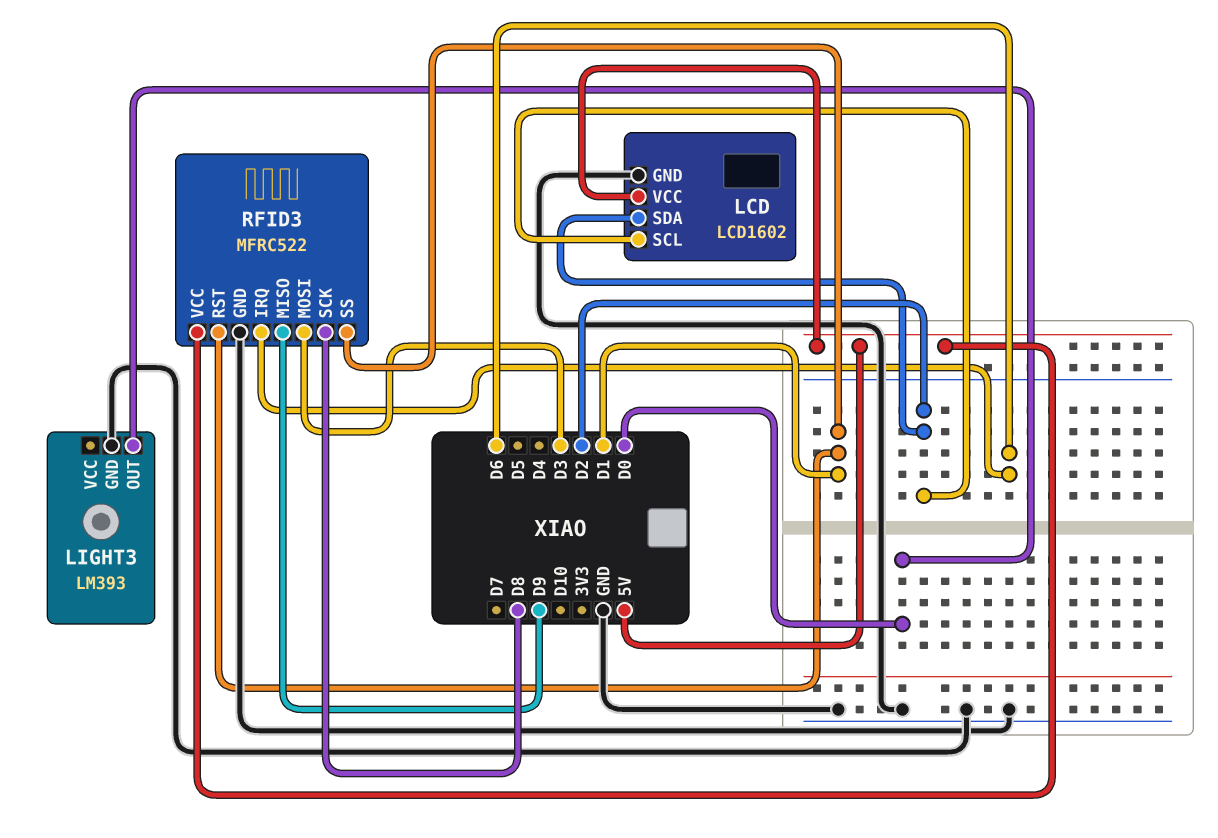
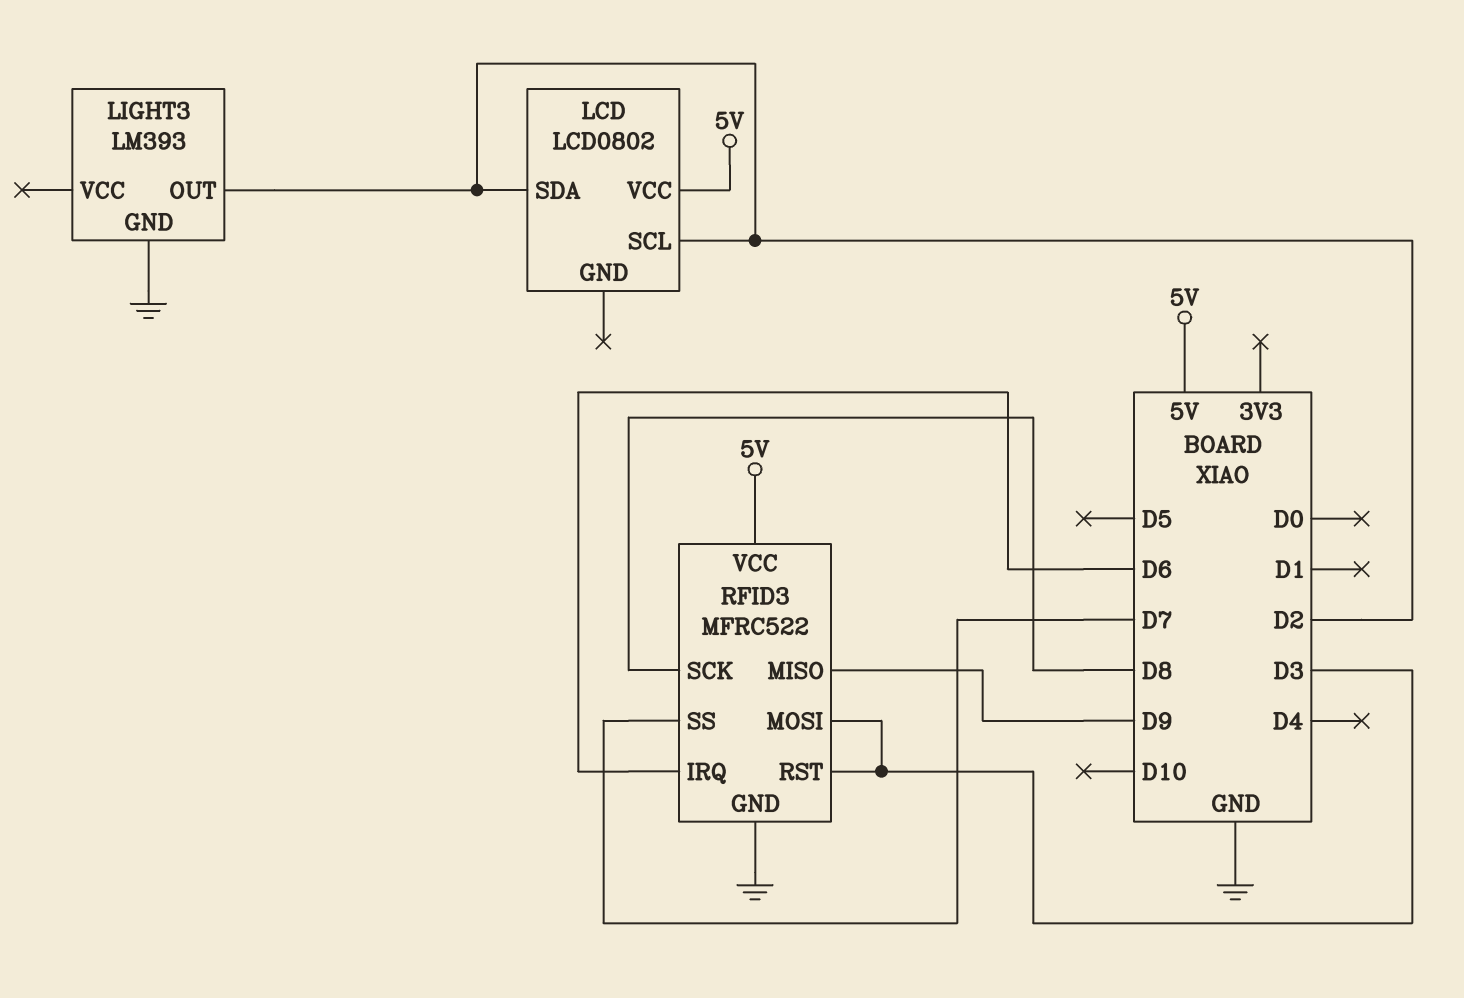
LCD: LCD1602 -> LCD0802
LCD pin GND: GND -> none
LIGHT3 pin OUT: D0 -> D2
RFID3 pin RST: D1 -> D3
RFID3 pin SS: D1 -> D7

